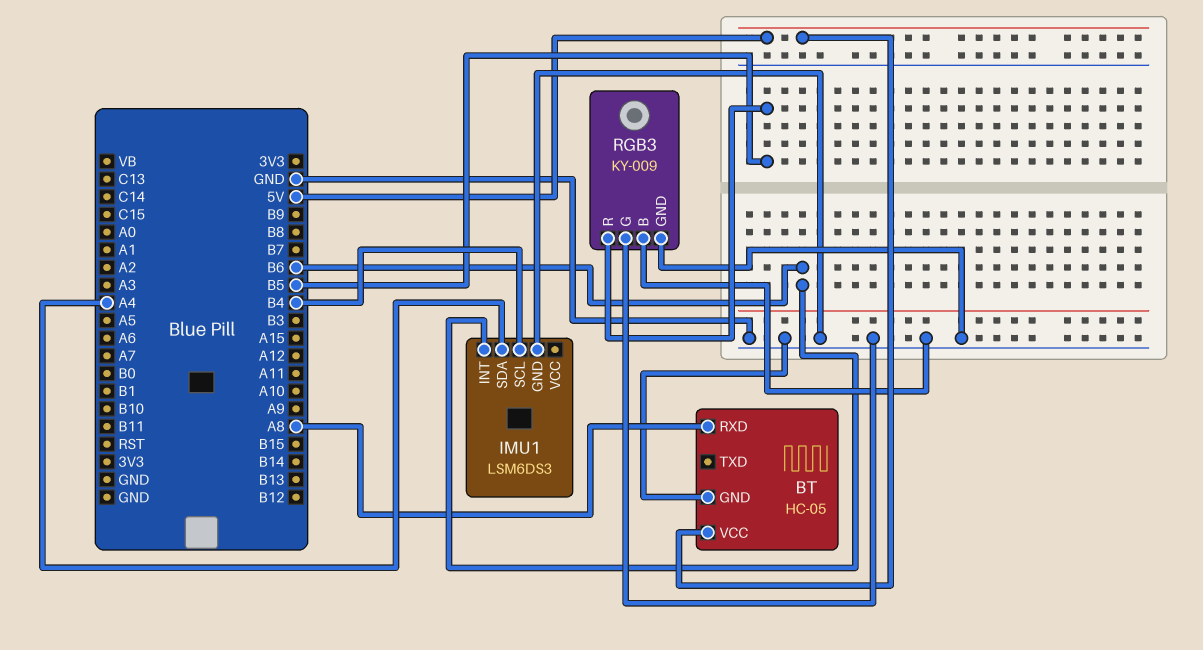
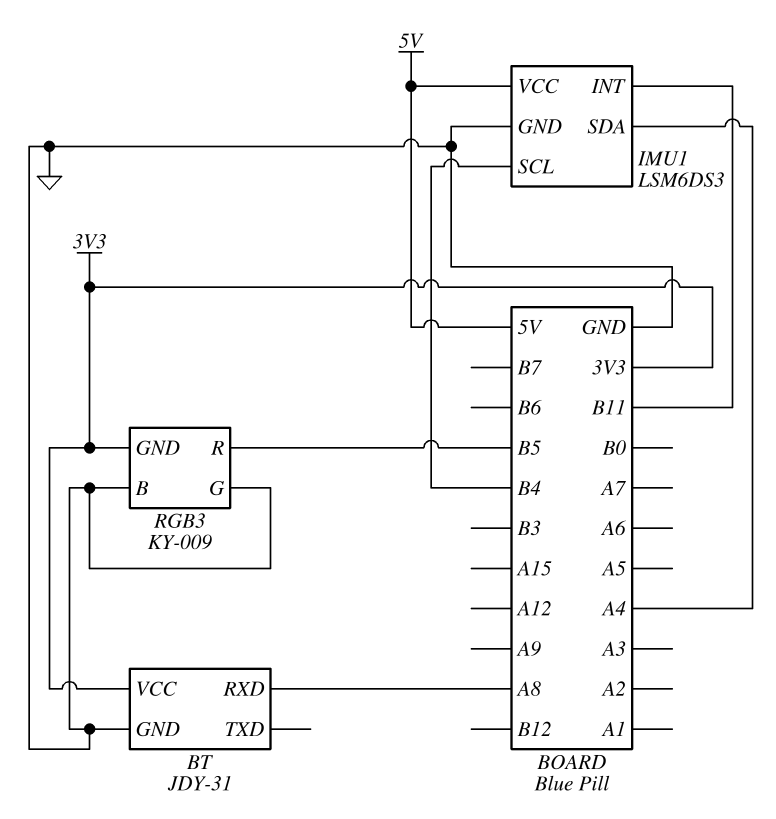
BT: HC-05 -> JDY-31
BT pin VCC: 5V -> 3V3
IMU1 pin INT: B6 -> B11
IMU1 pin VCC: none -> 5V
RGB3 pin GND: GND -> 3V3

